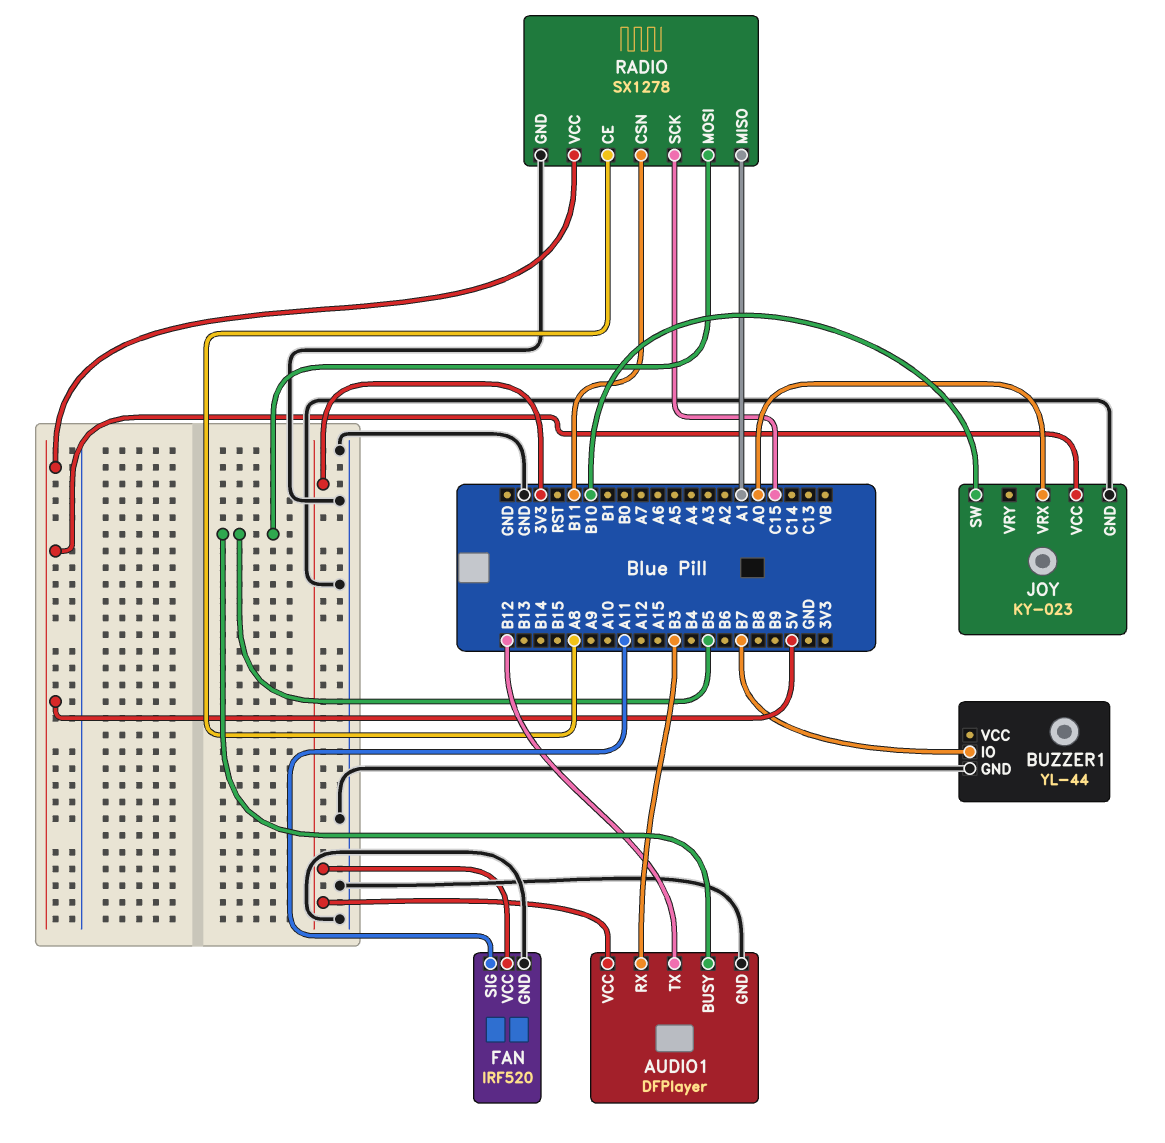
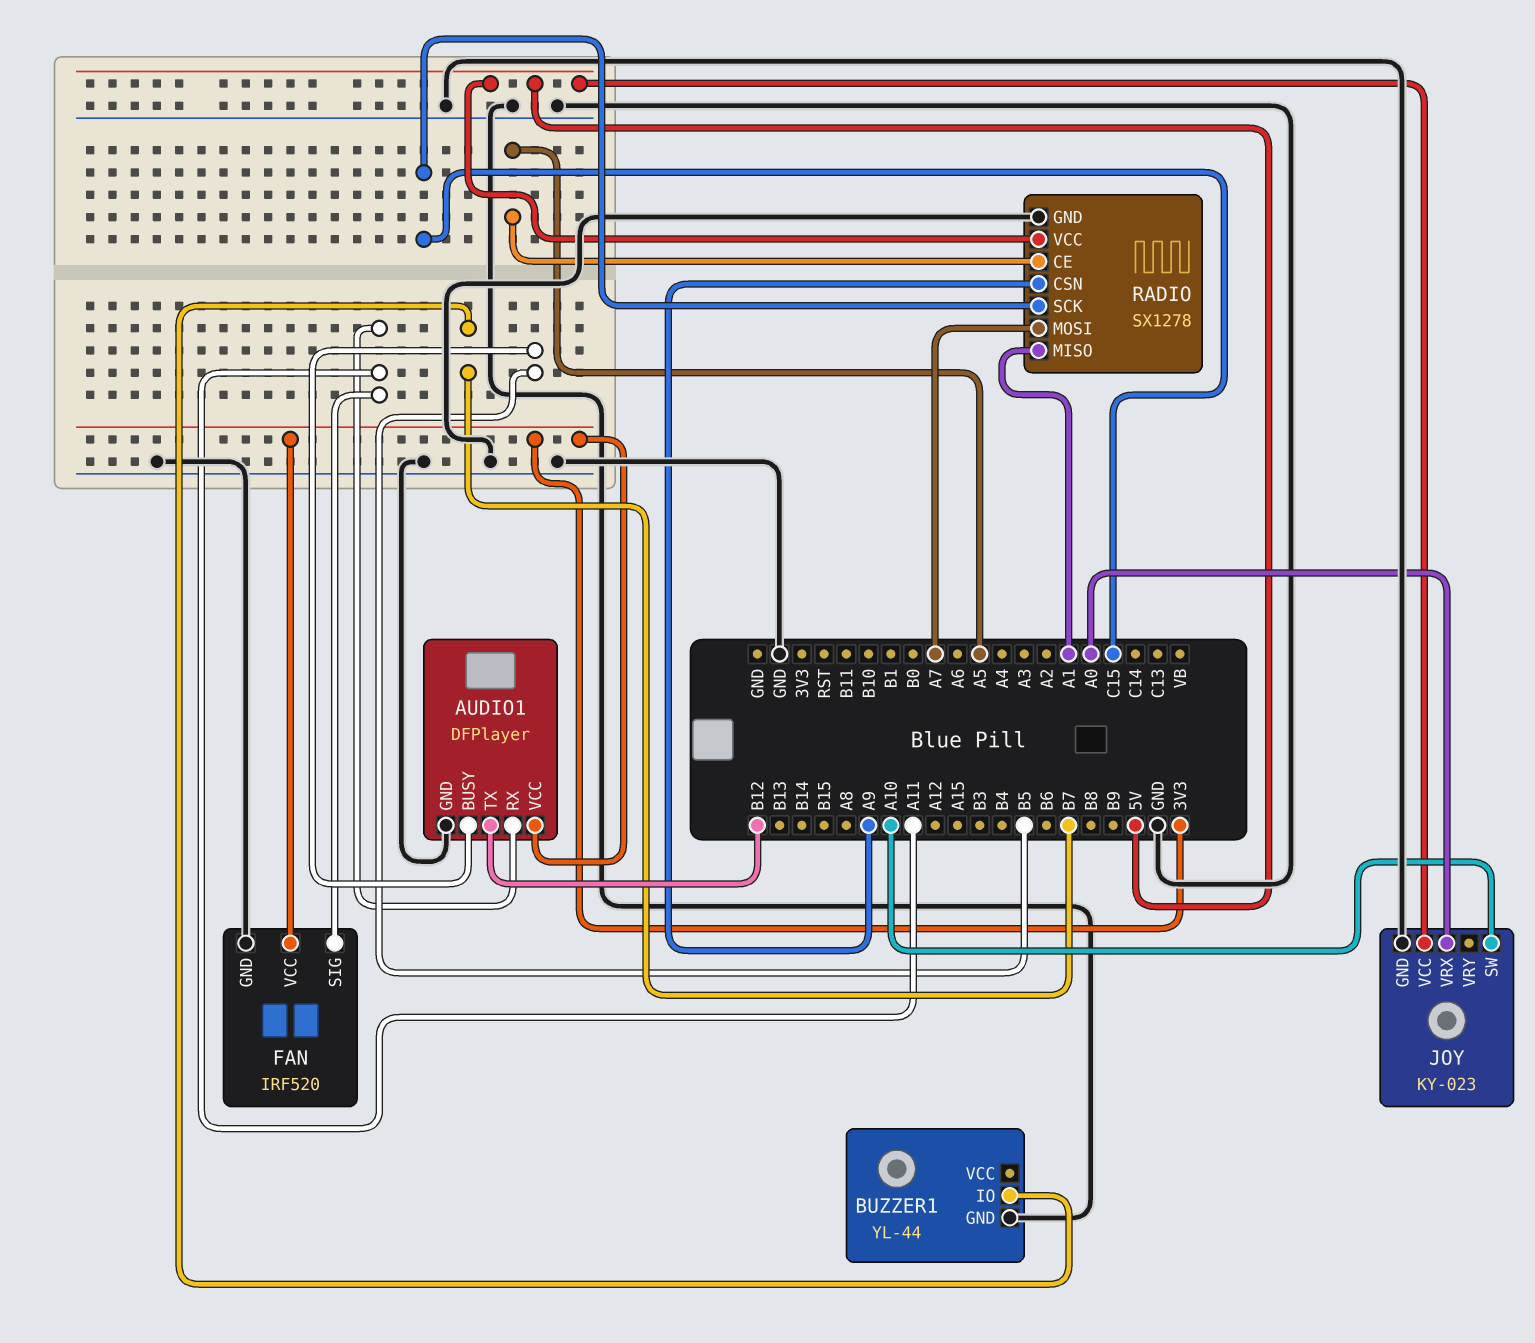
AUDIO1 pin RX: B3 -> A11
JOY pin SW: B10 -> A10
RADIO pin CE: A8 -> A5
RADIO pin CSN: B11 -> A9
RADIO pin MOSI: B5 -> A7

